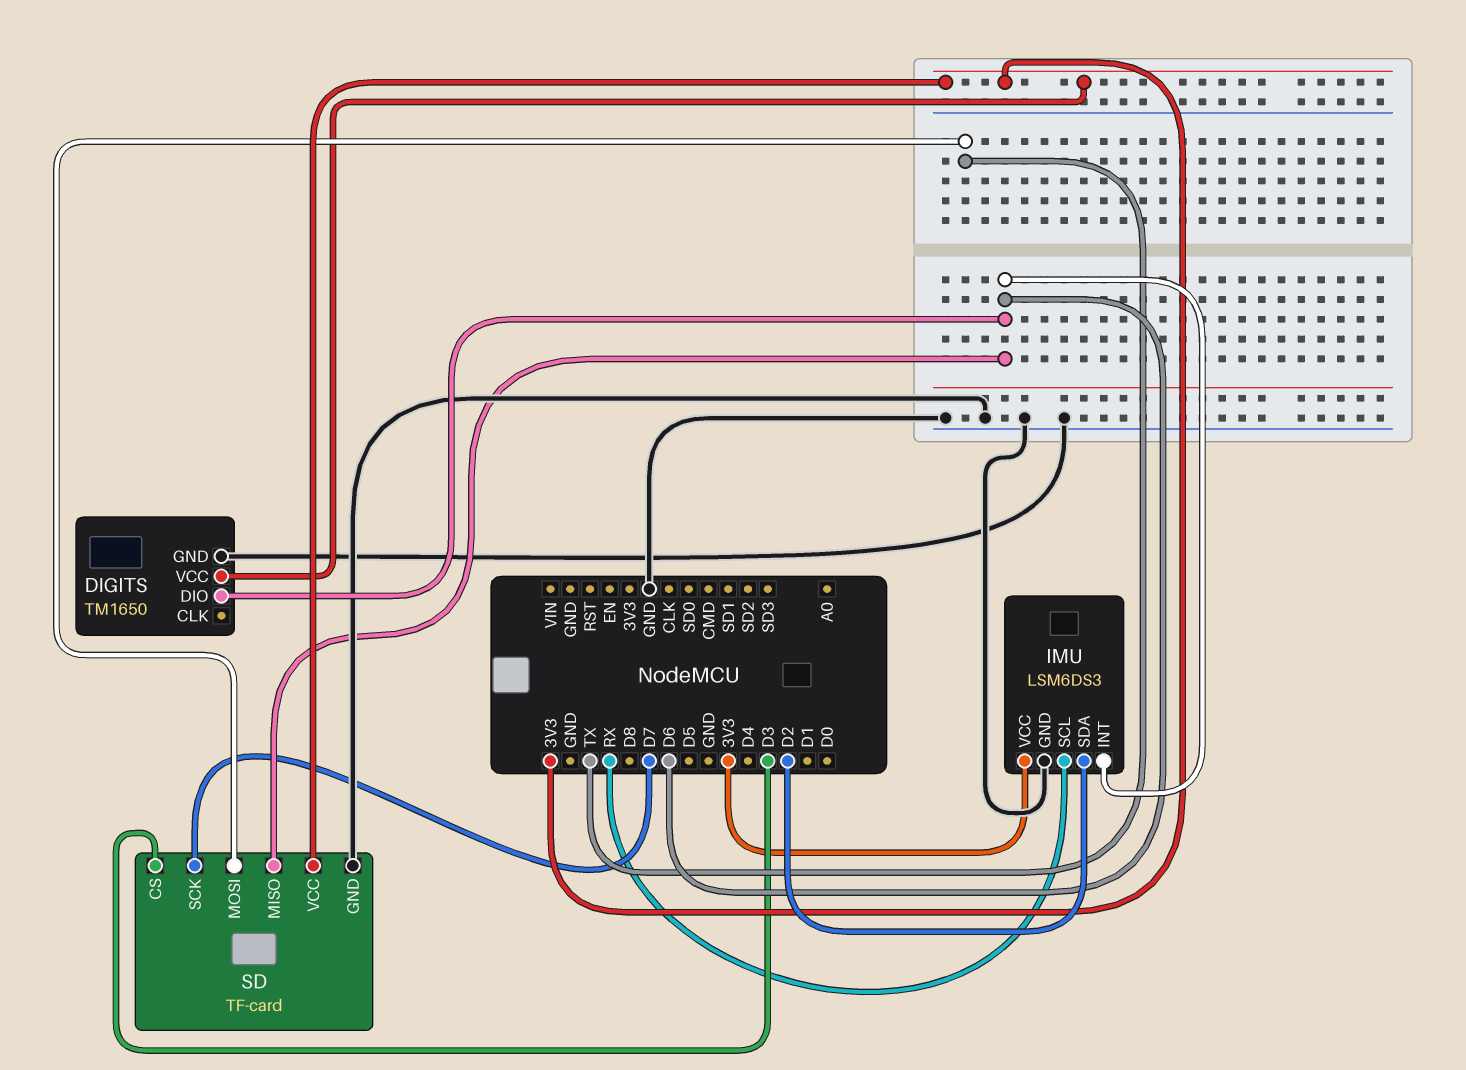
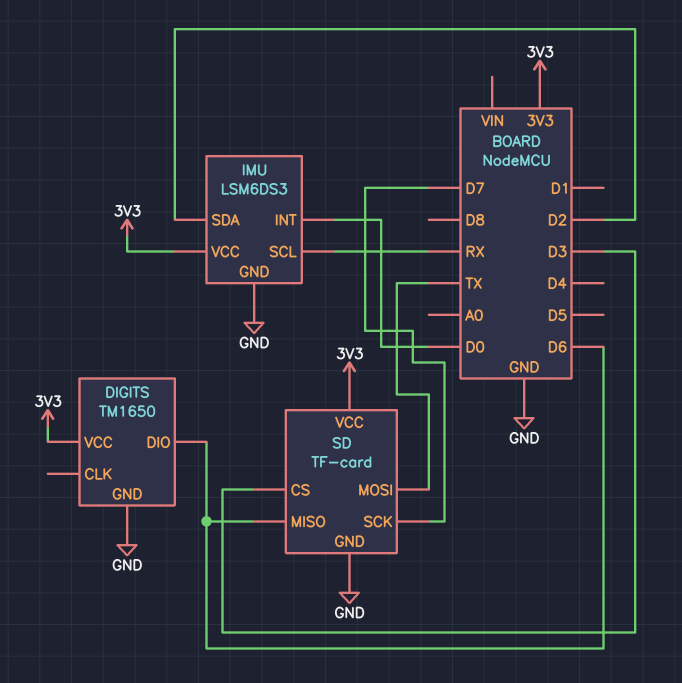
IMU pin INT: D6 -> D0

